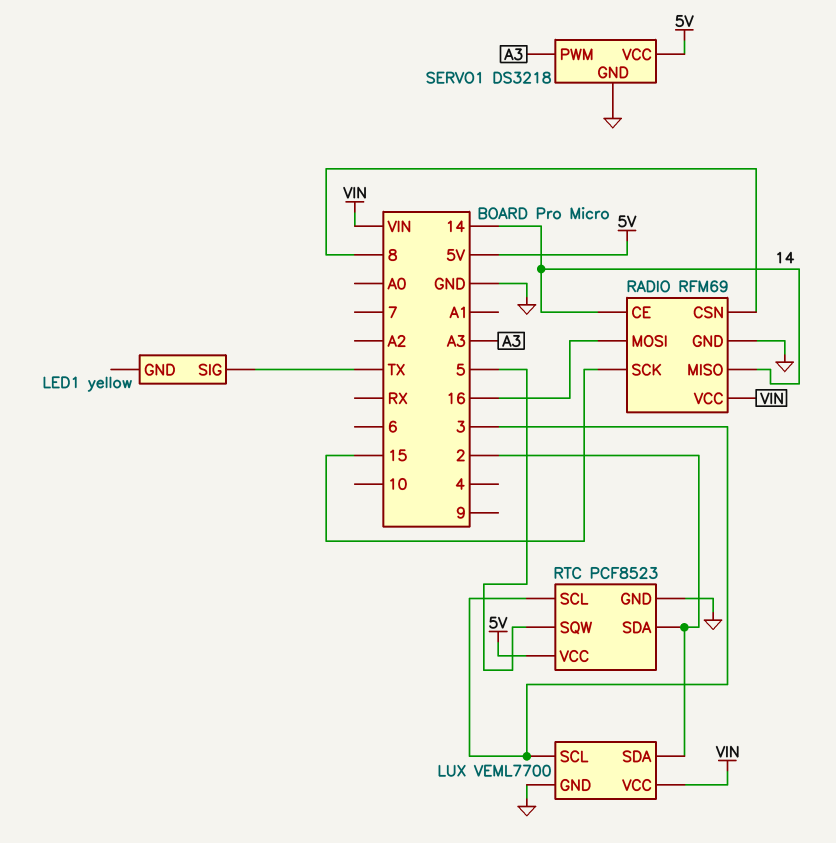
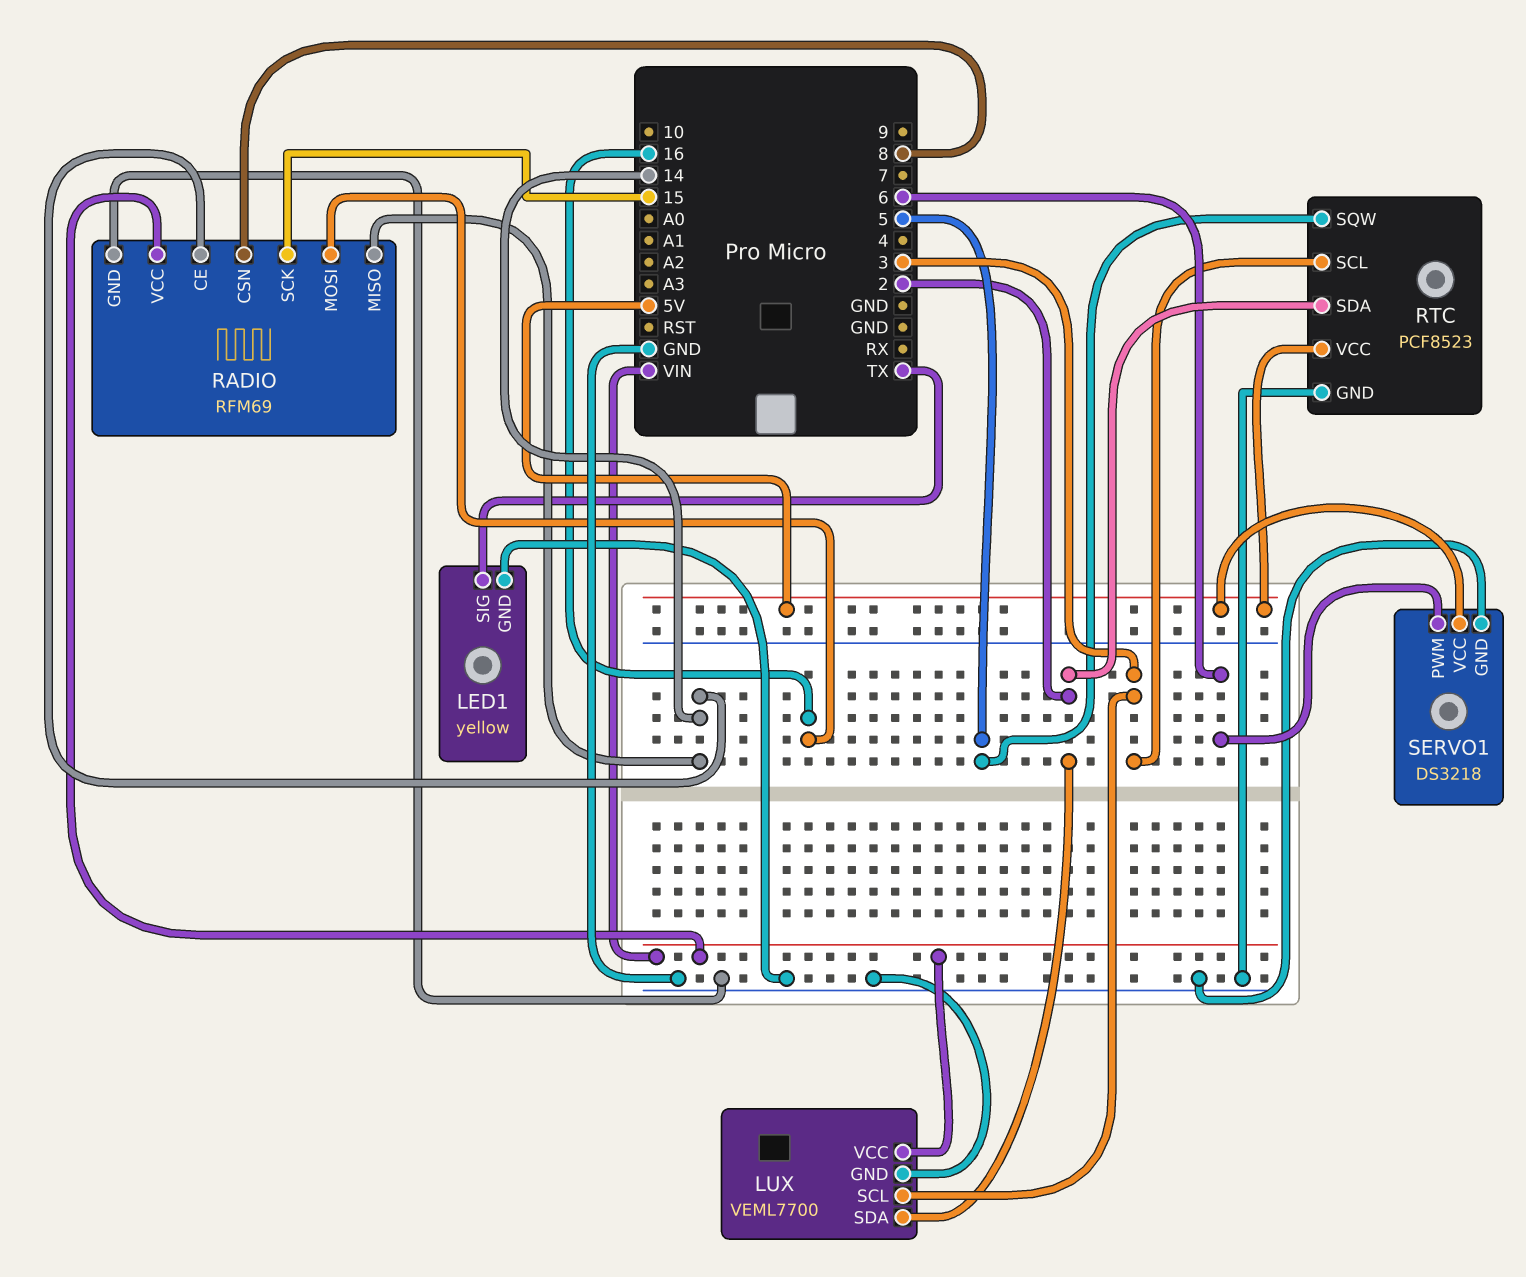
LED1 pin GND: none -> GND
SERVO1 pin PWM: A3 -> 6

